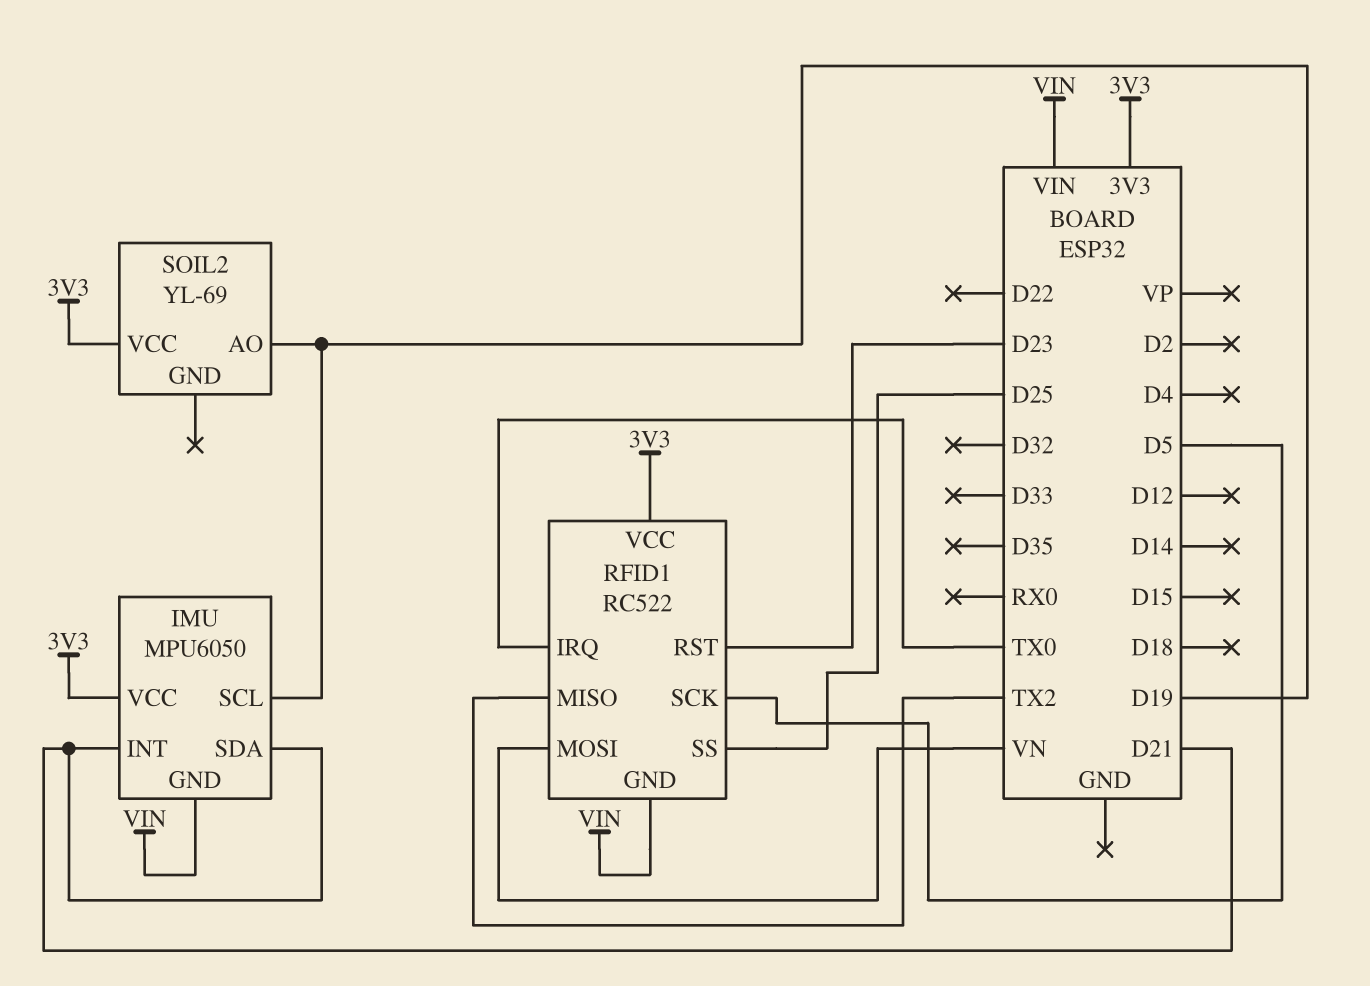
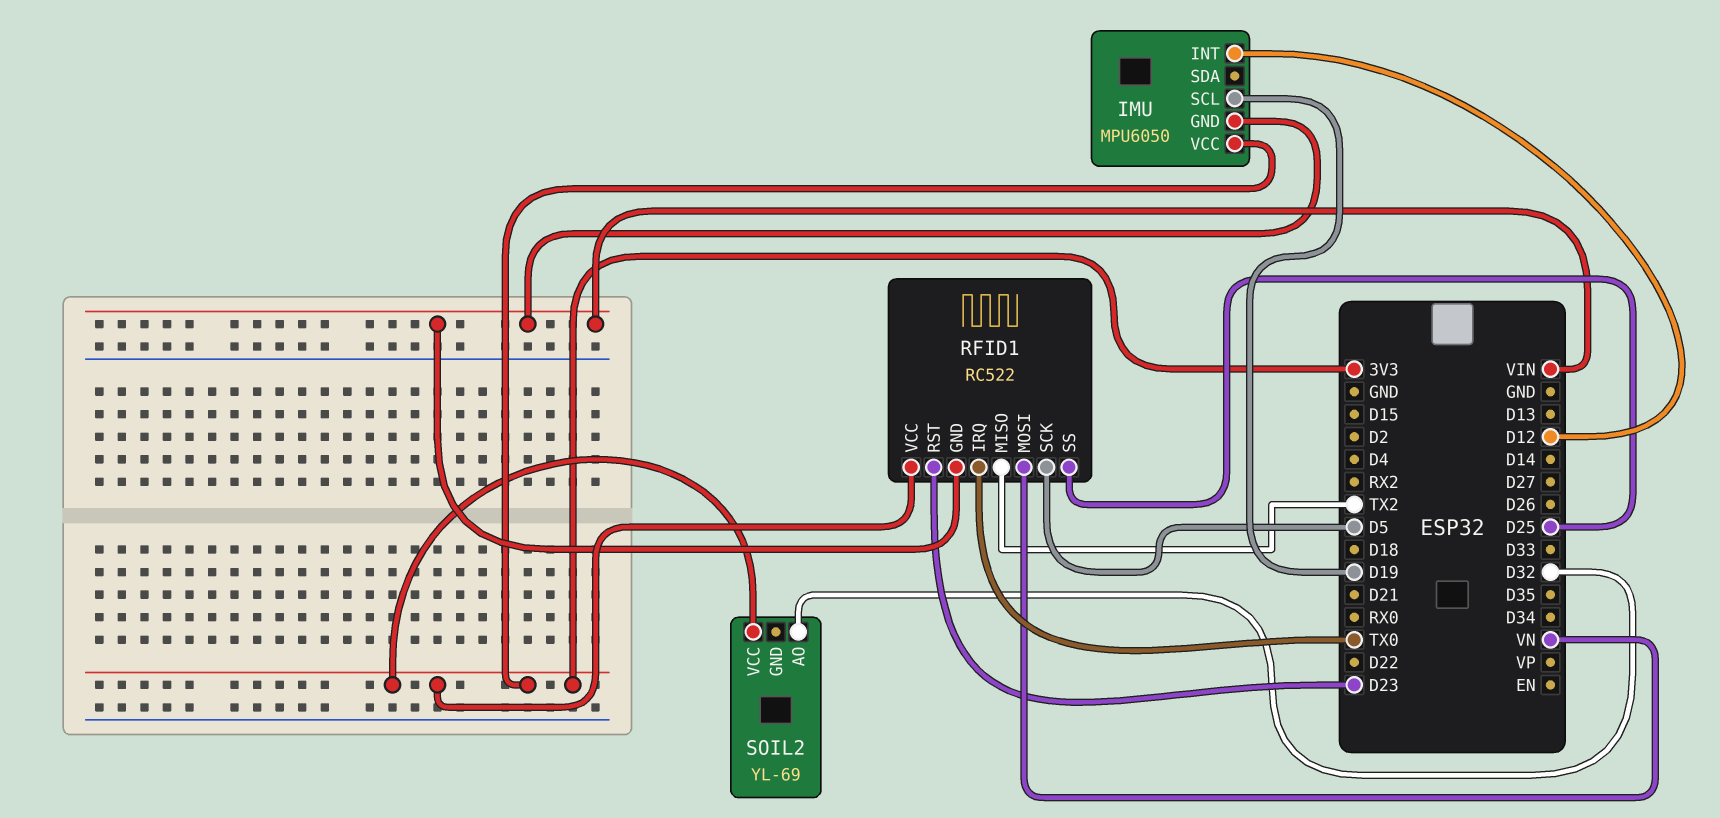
IMU pin INT: D21 -> D12
IMU pin SDA: D21 -> none
SOIL2 pin AO: D19 -> D32

